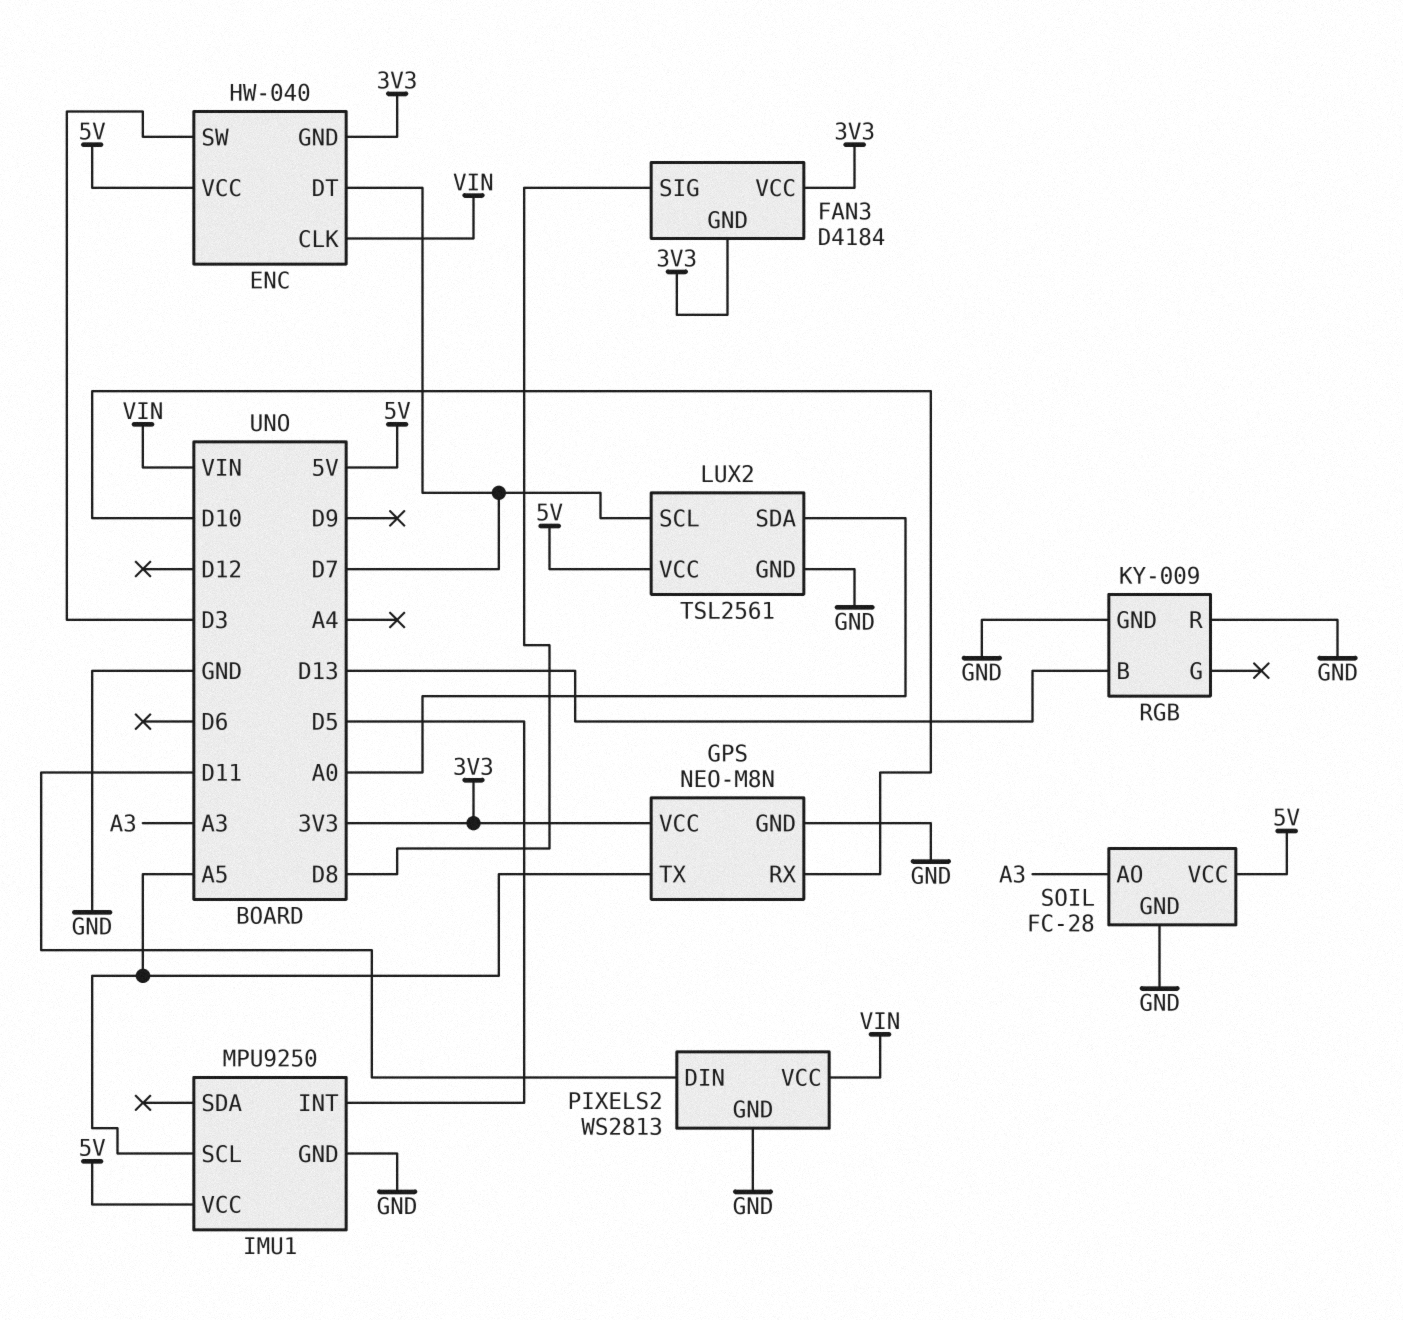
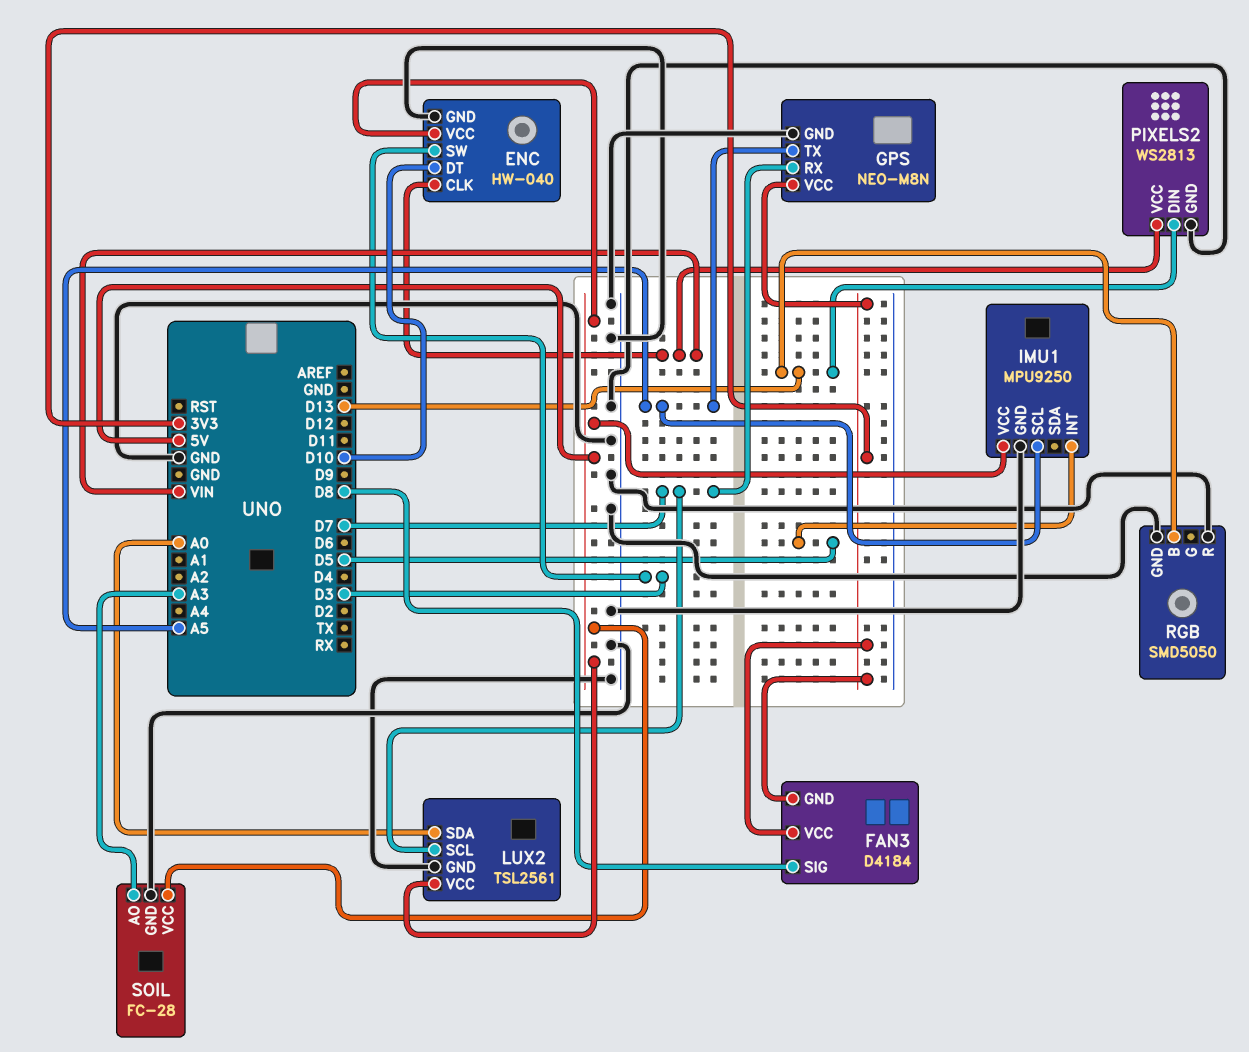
ENC pin DT: D7 -> D10
ENC pin GND: 3V3 -> GND
GPS pin RX: D10 -> D7
PIXELS2 pin DIN: D11 -> D13
RGB: KY-009 -> SMD5050

